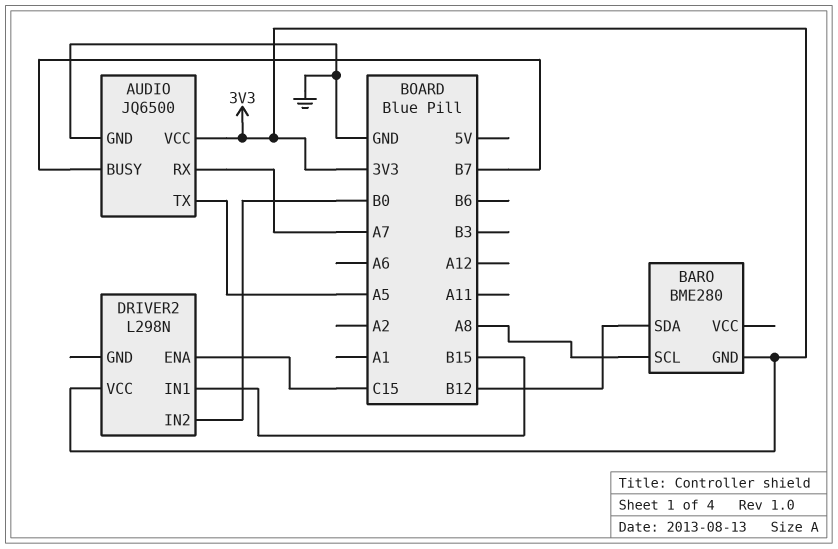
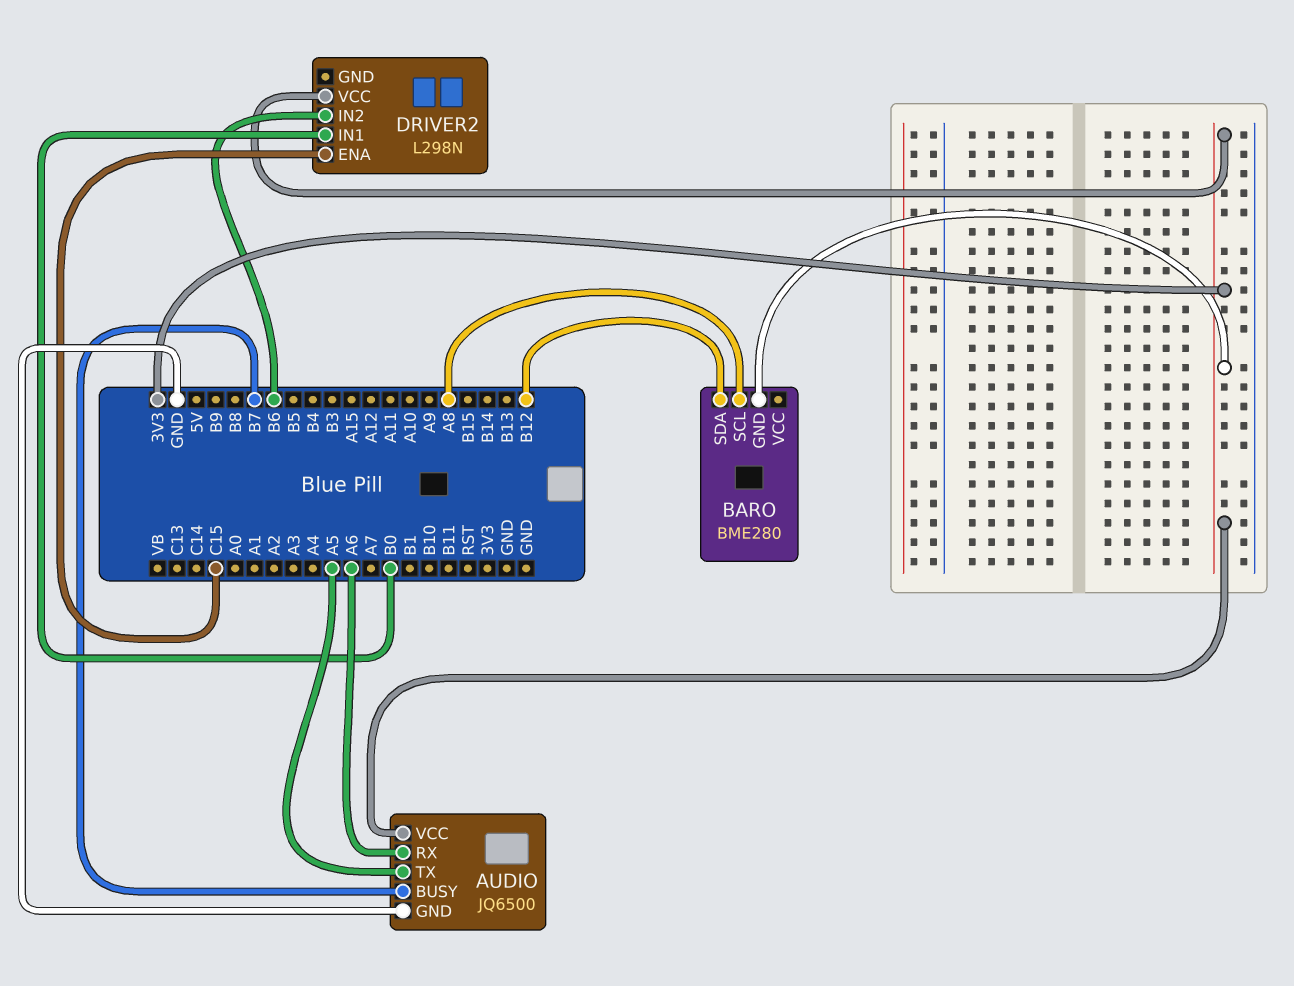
AUDIO pin RX: A7 -> A6
DRIVER2 pin IN1: B15 -> B0
DRIVER2 pin IN2: B0 -> B6

